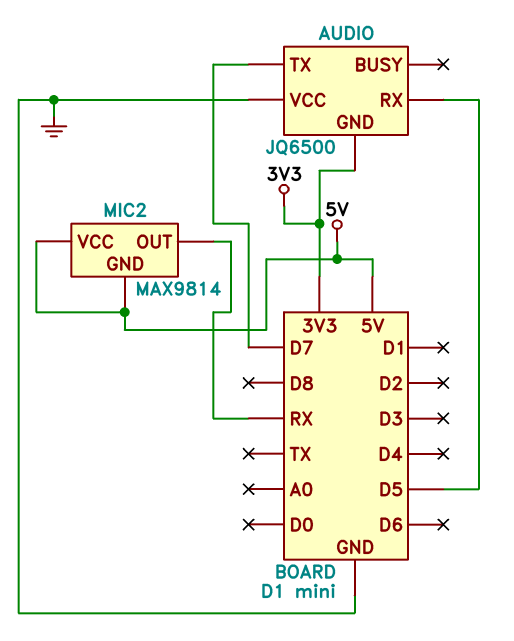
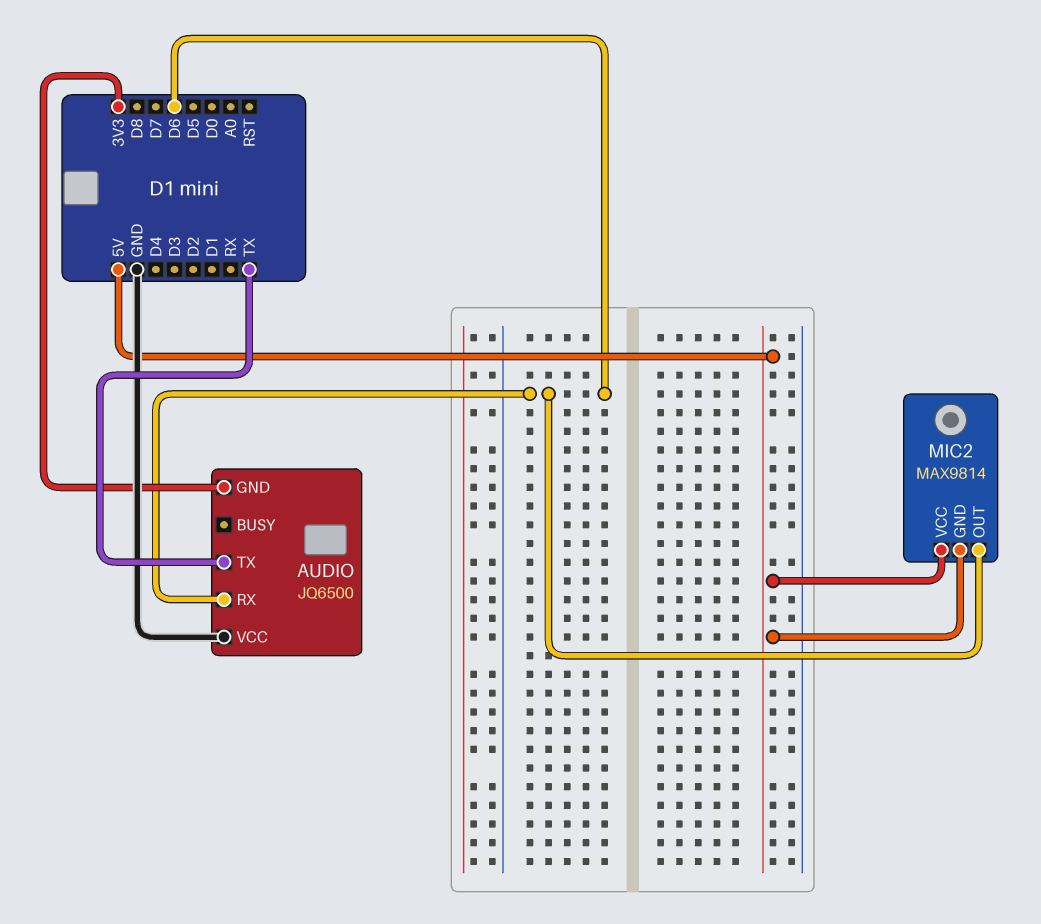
AUDIO pin RX: D5 -> D6
AUDIO pin TX: D7 -> TX
MIC2 pin OUT: RX -> D6

